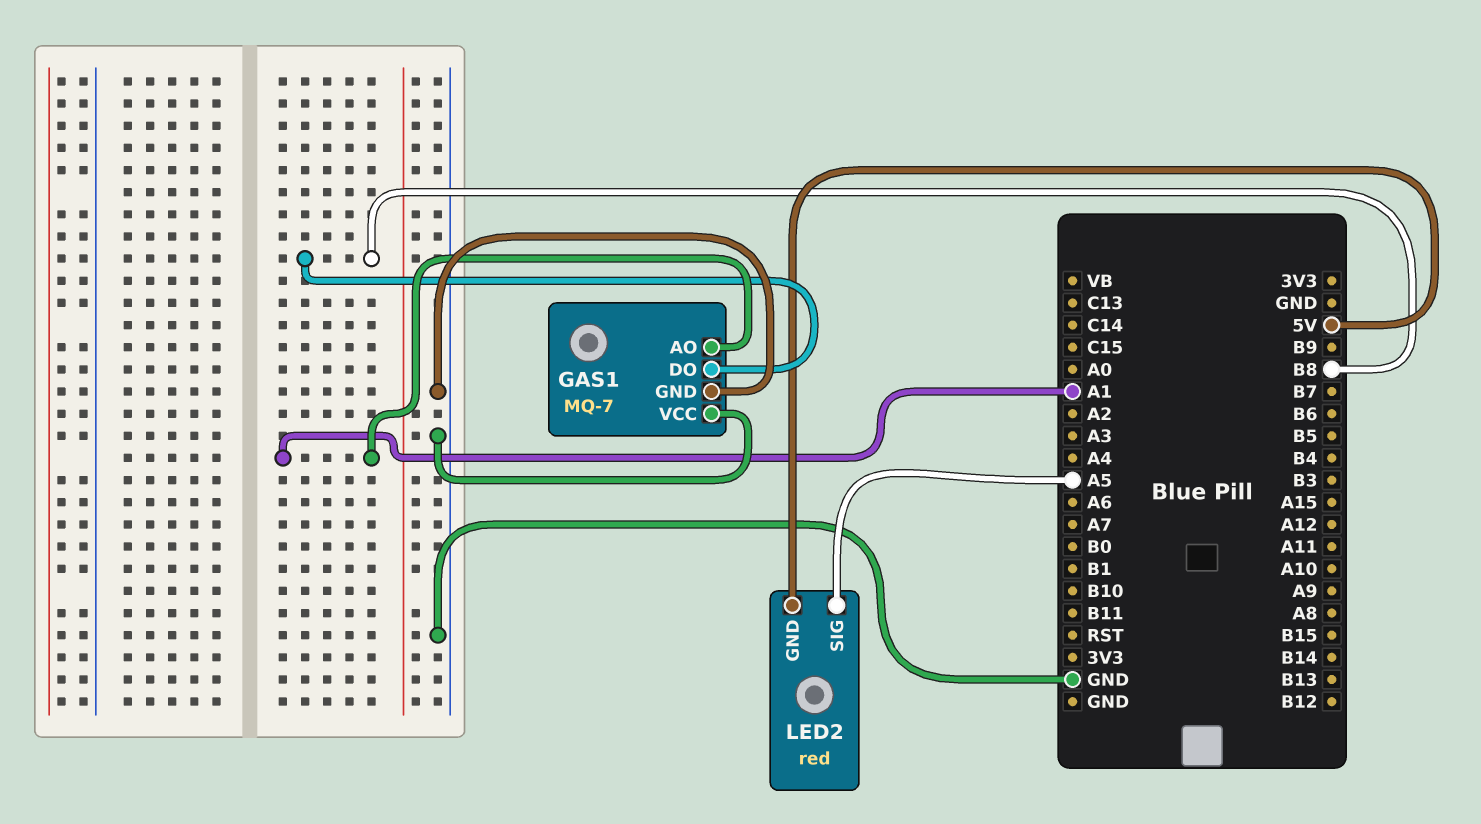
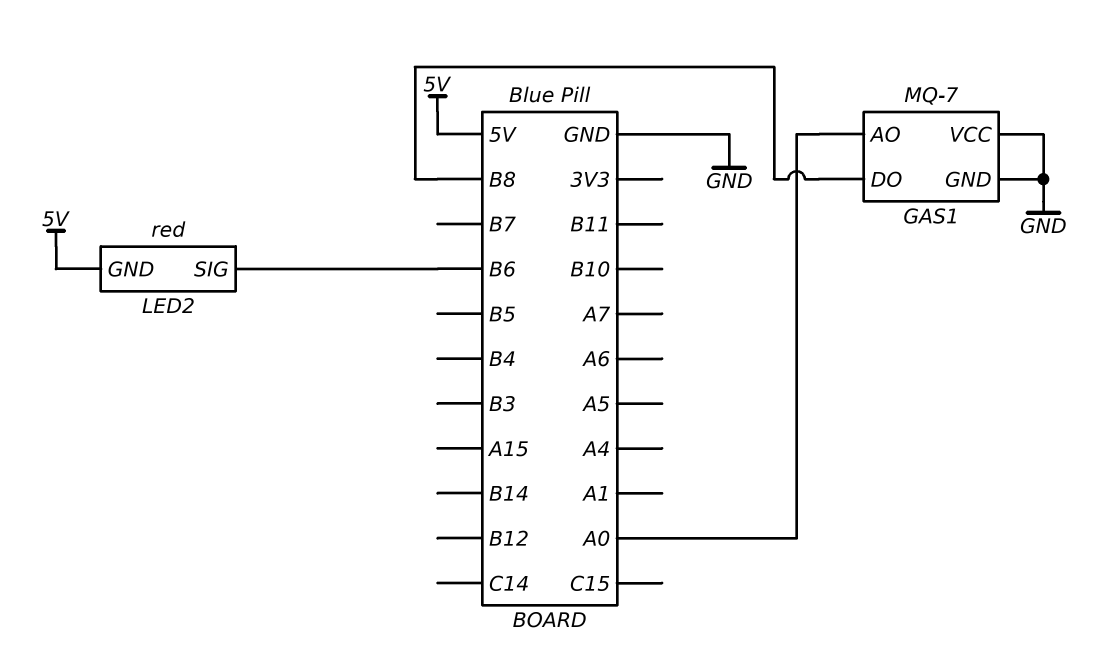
GAS1 pin AO: A1 -> A0
LED2 pin SIG: A5 -> B6

